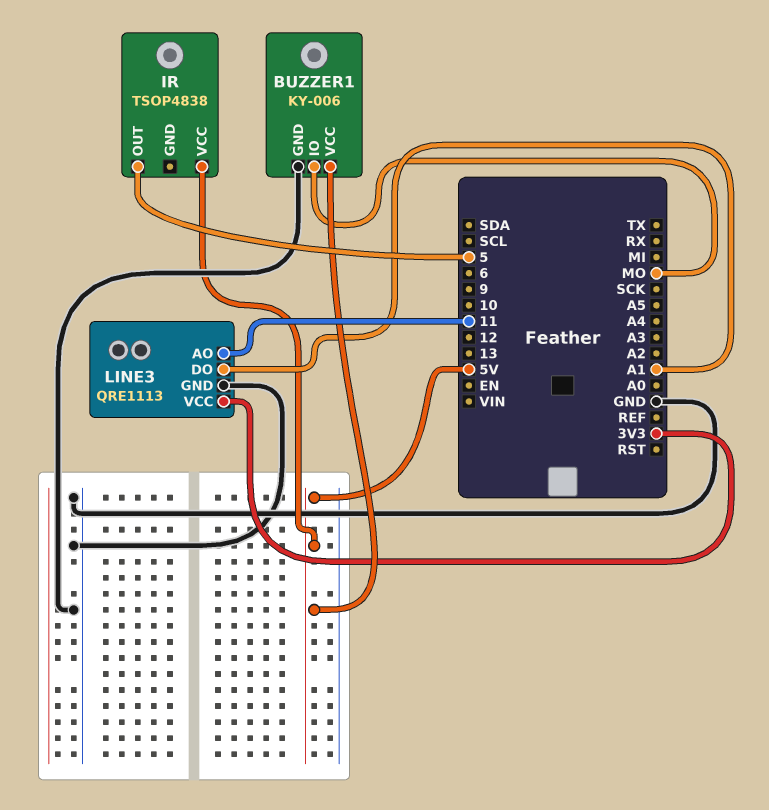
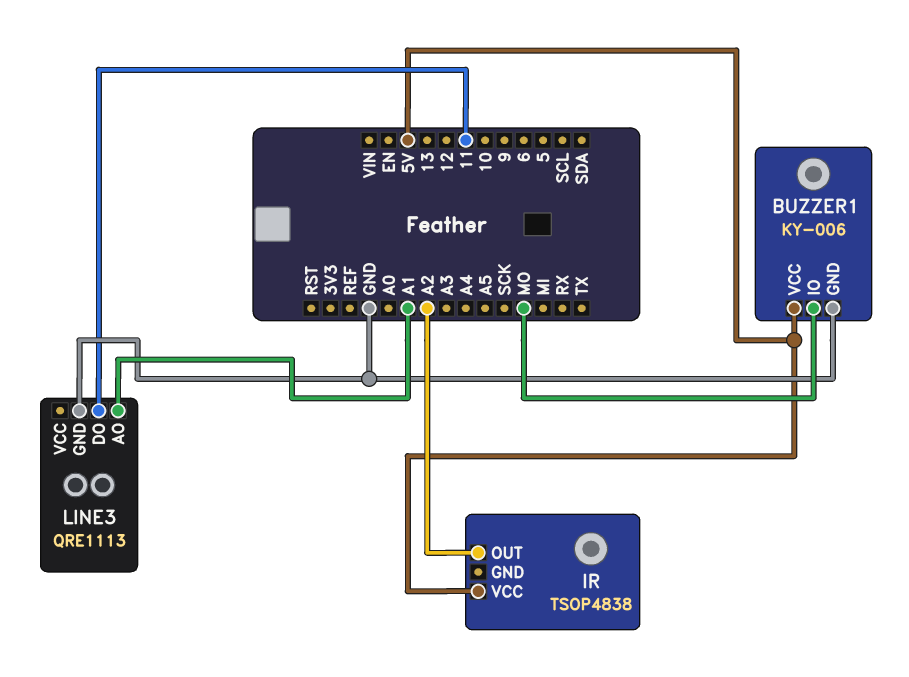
IR pin OUT: 5 -> A2
LINE3 pin AO: 11 -> A1
LINE3 pin DO: A1 -> 11
LINE3 pin VCC: 3V3 -> none

